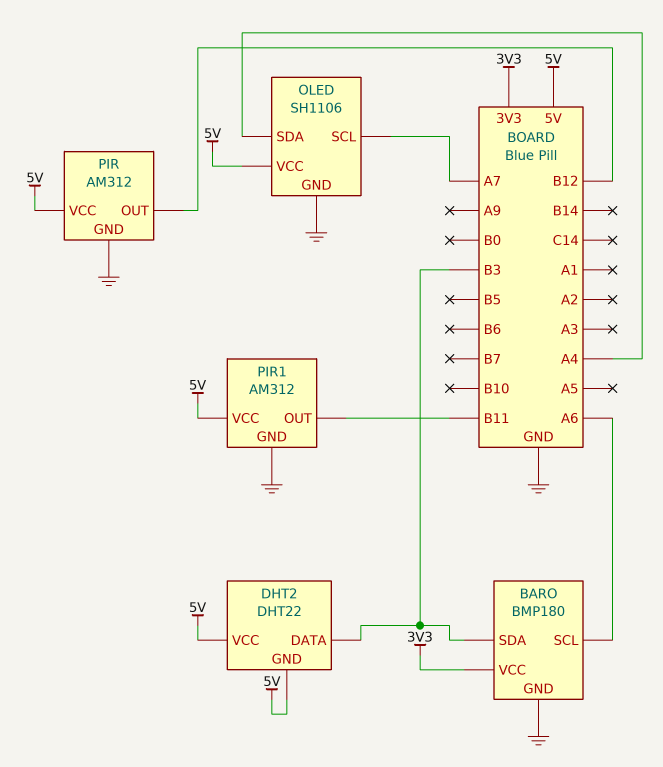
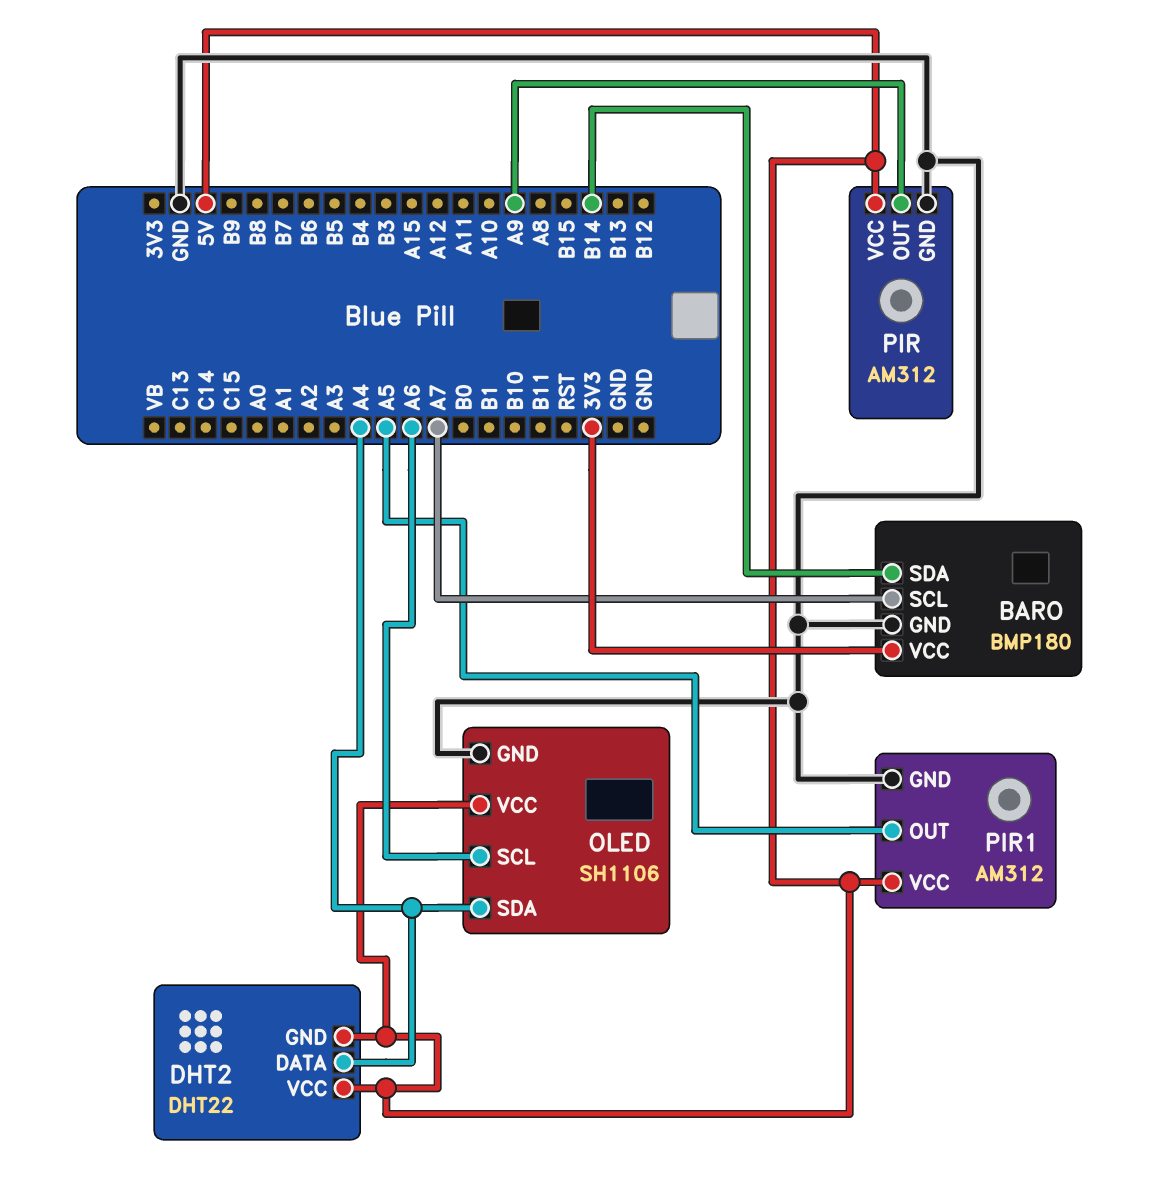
BARO pin SCL: A6 -> A7
BARO pin SDA: B3 -> B14
DHT2 pin DATA: B3 -> A4
OLED pin SCL: A7 -> A6
PIR pin OUT: B12 -> A9
PIR1 pin OUT: B11 -> A5

